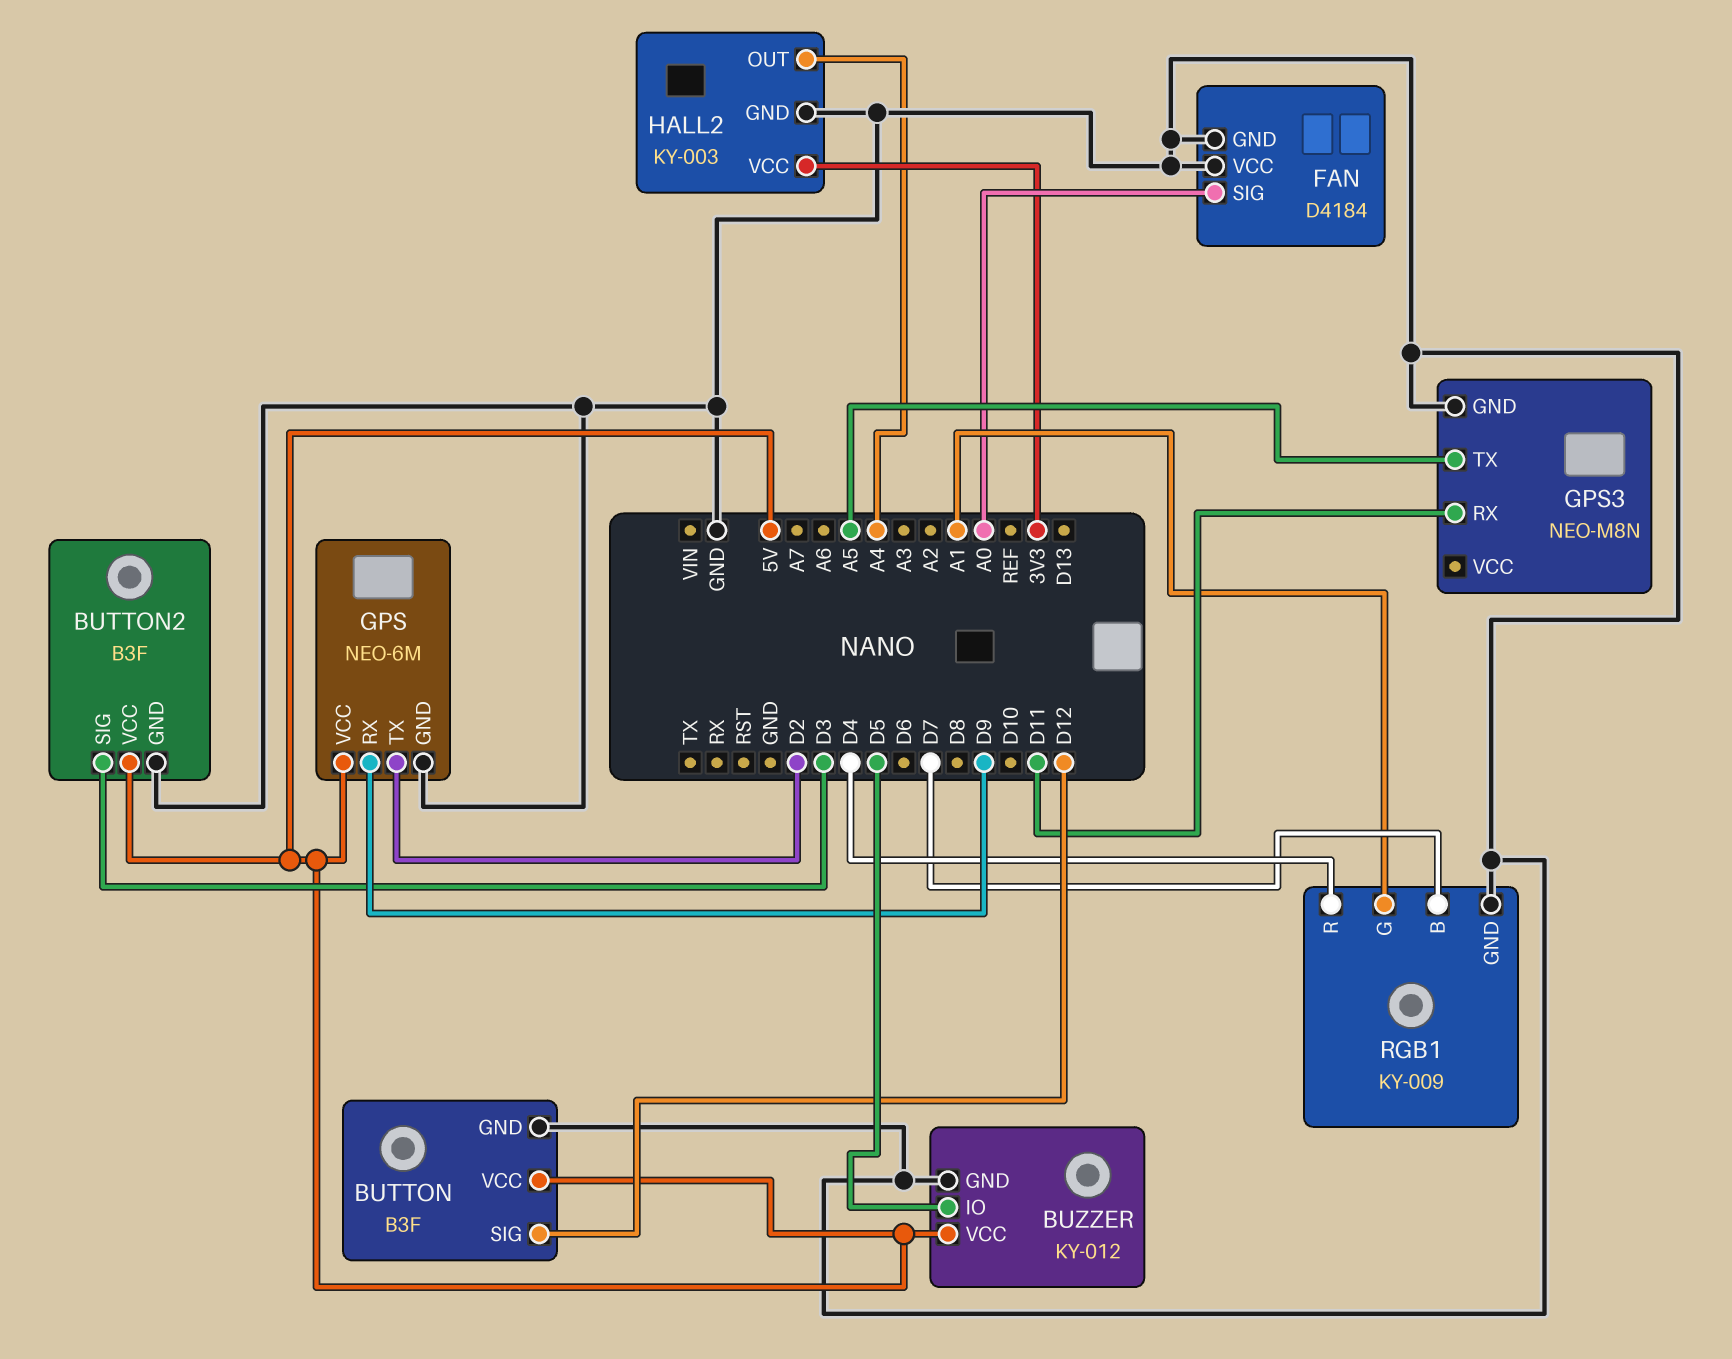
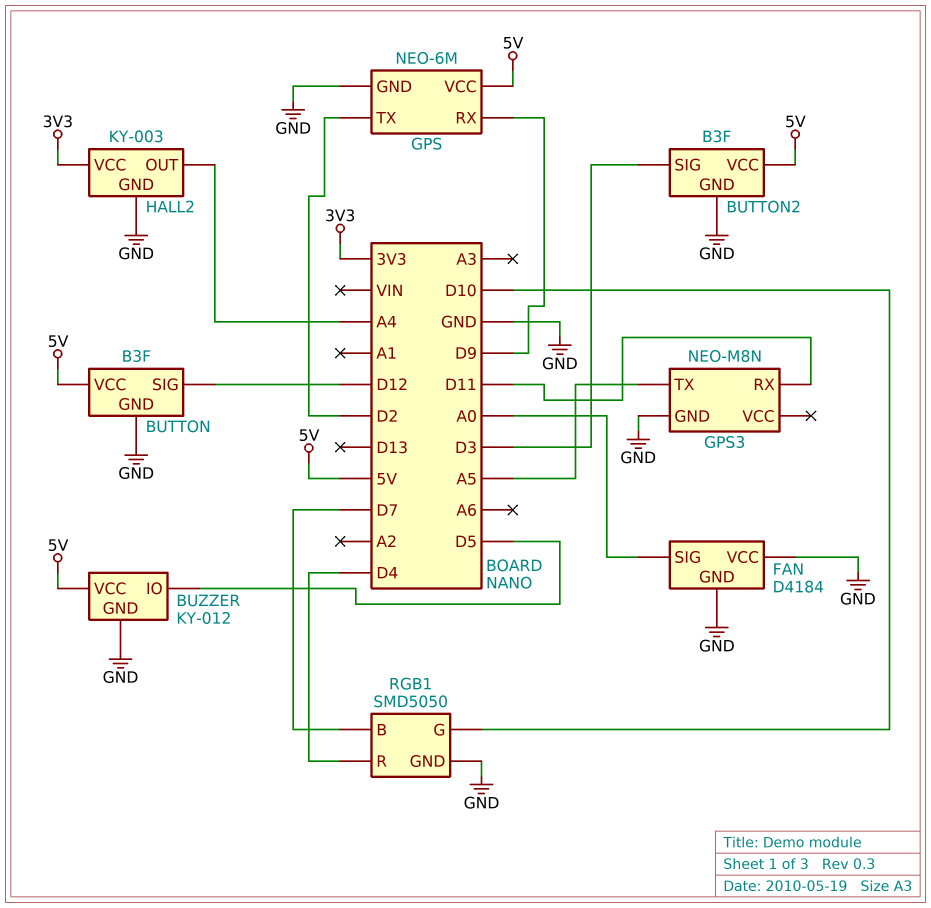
RGB1: KY-009 -> SMD5050
RGB1 pin G: A1 -> D10

